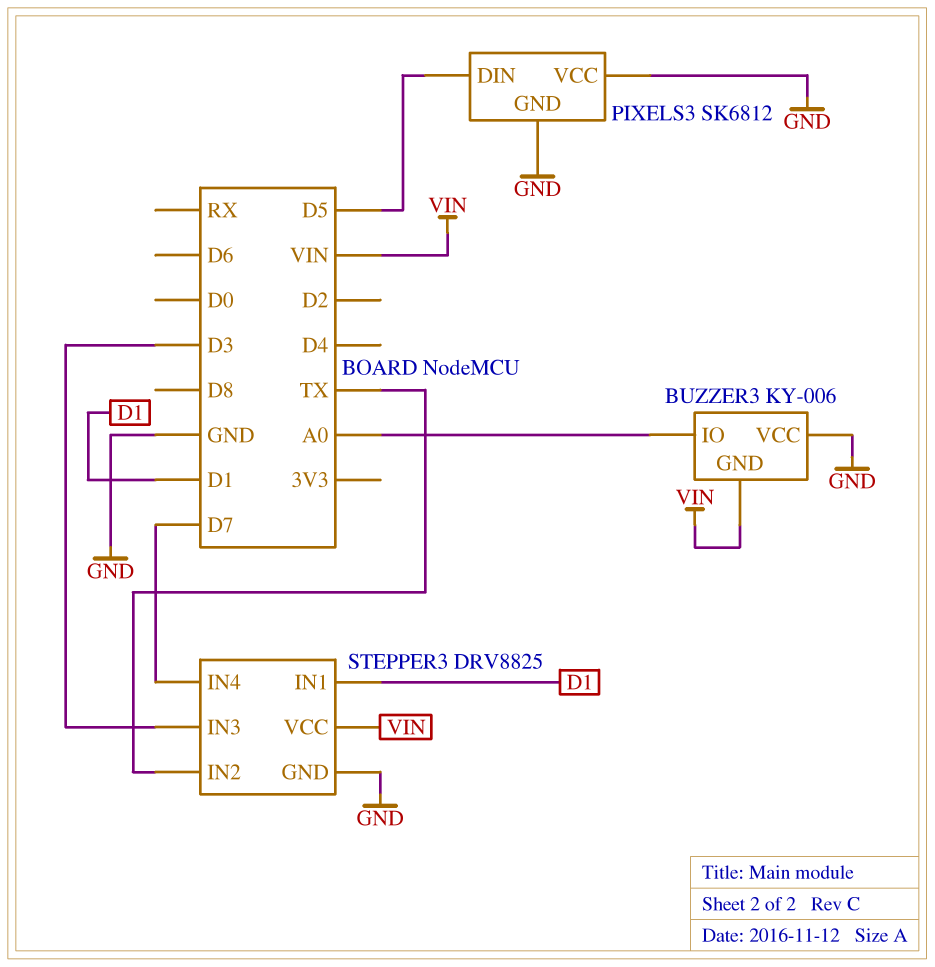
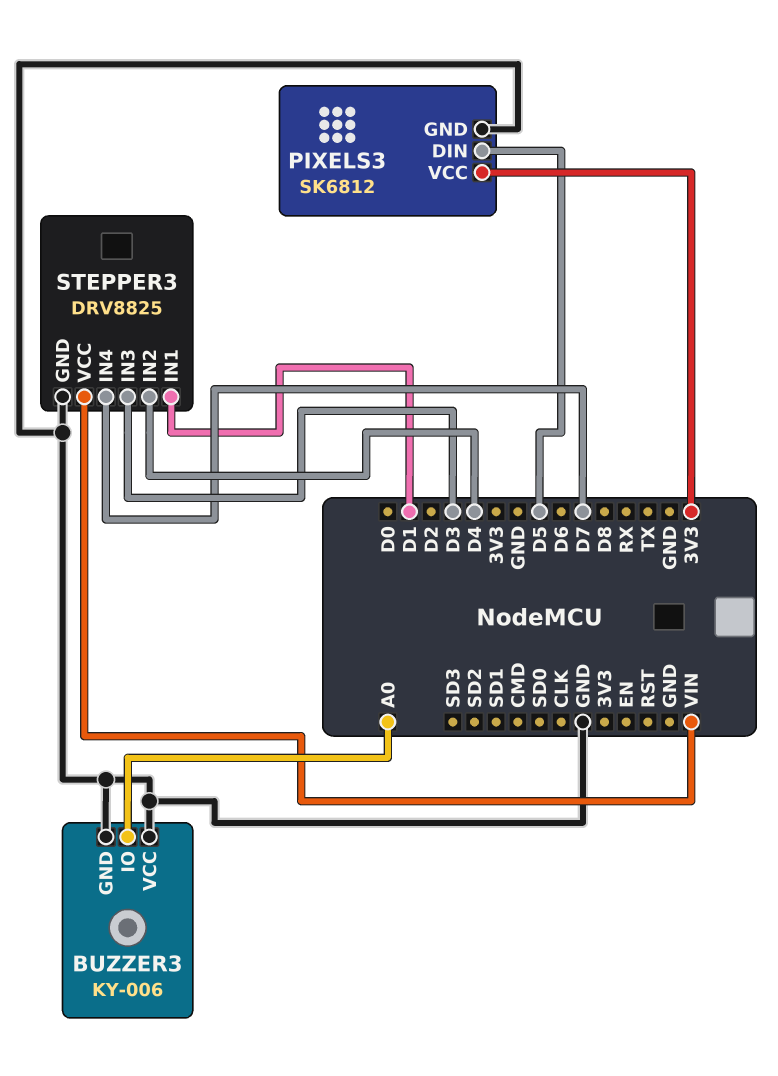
BUZZER3 pin GND: VIN -> GND
PIXELS3 pin VCC: GND -> 3V3
STEPPER3 pin IN2: TX -> D4

